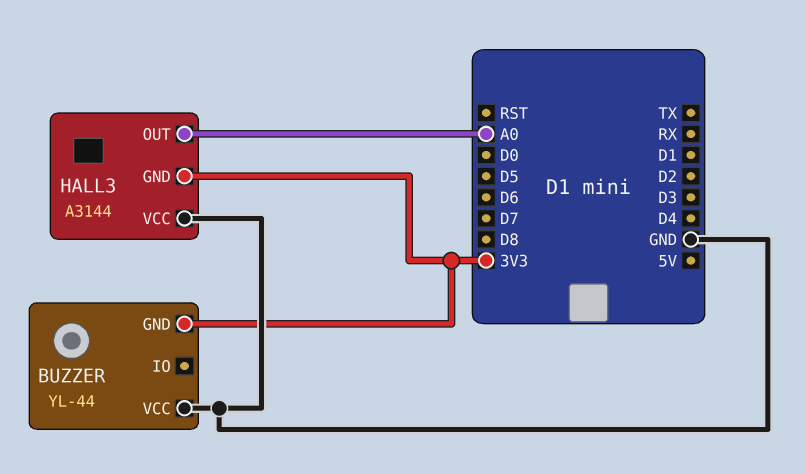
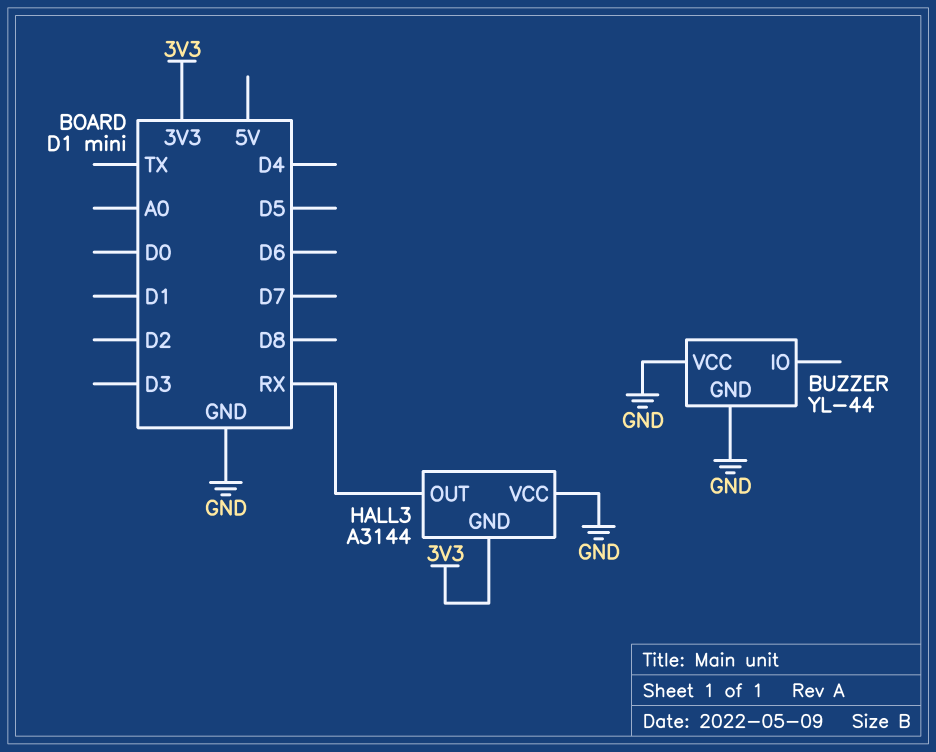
BUZZER pin GND: 3V3 -> GND
HALL3 pin OUT: A0 -> RX

